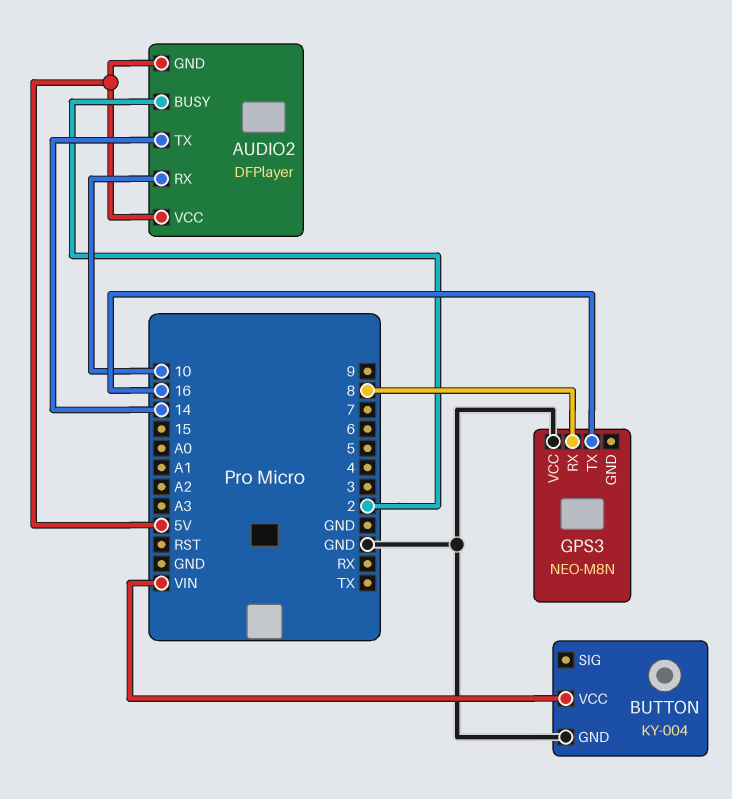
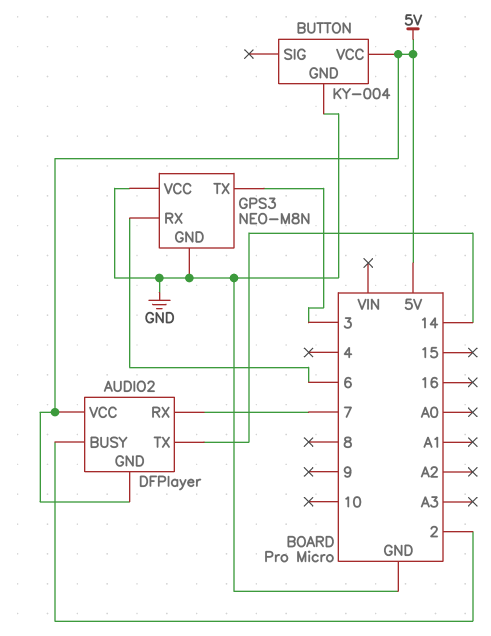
AUDIO2 pin RX: 10 -> 7
BUTTON pin VCC: VIN -> 5V
GPS3 pin GND: none -> GND
GPS3 pin RX: 8 -> 6
GPS3 pin TX: 16 -> 3

